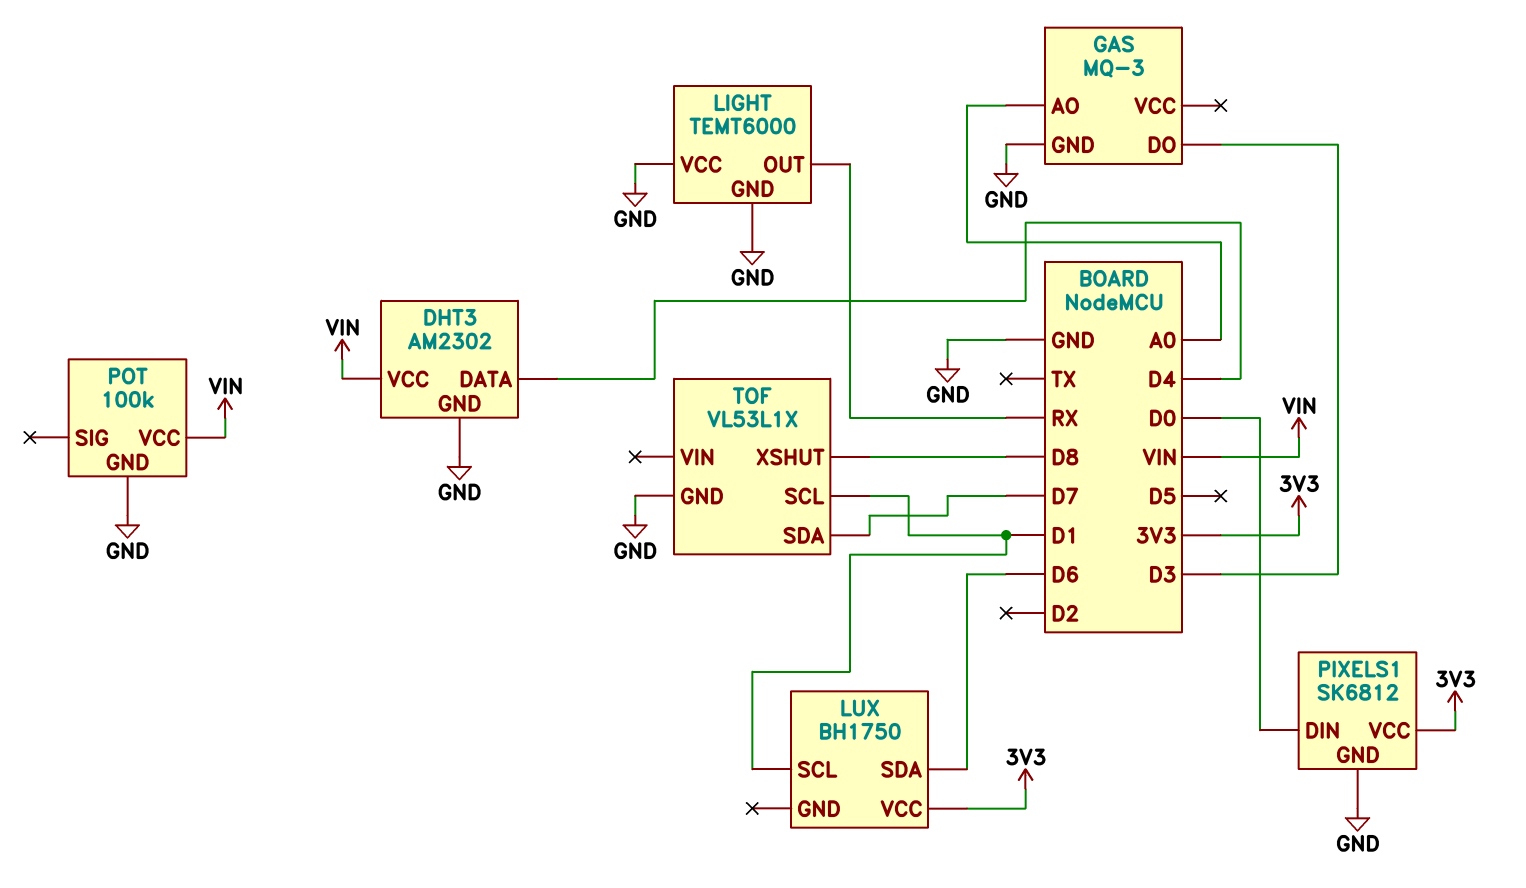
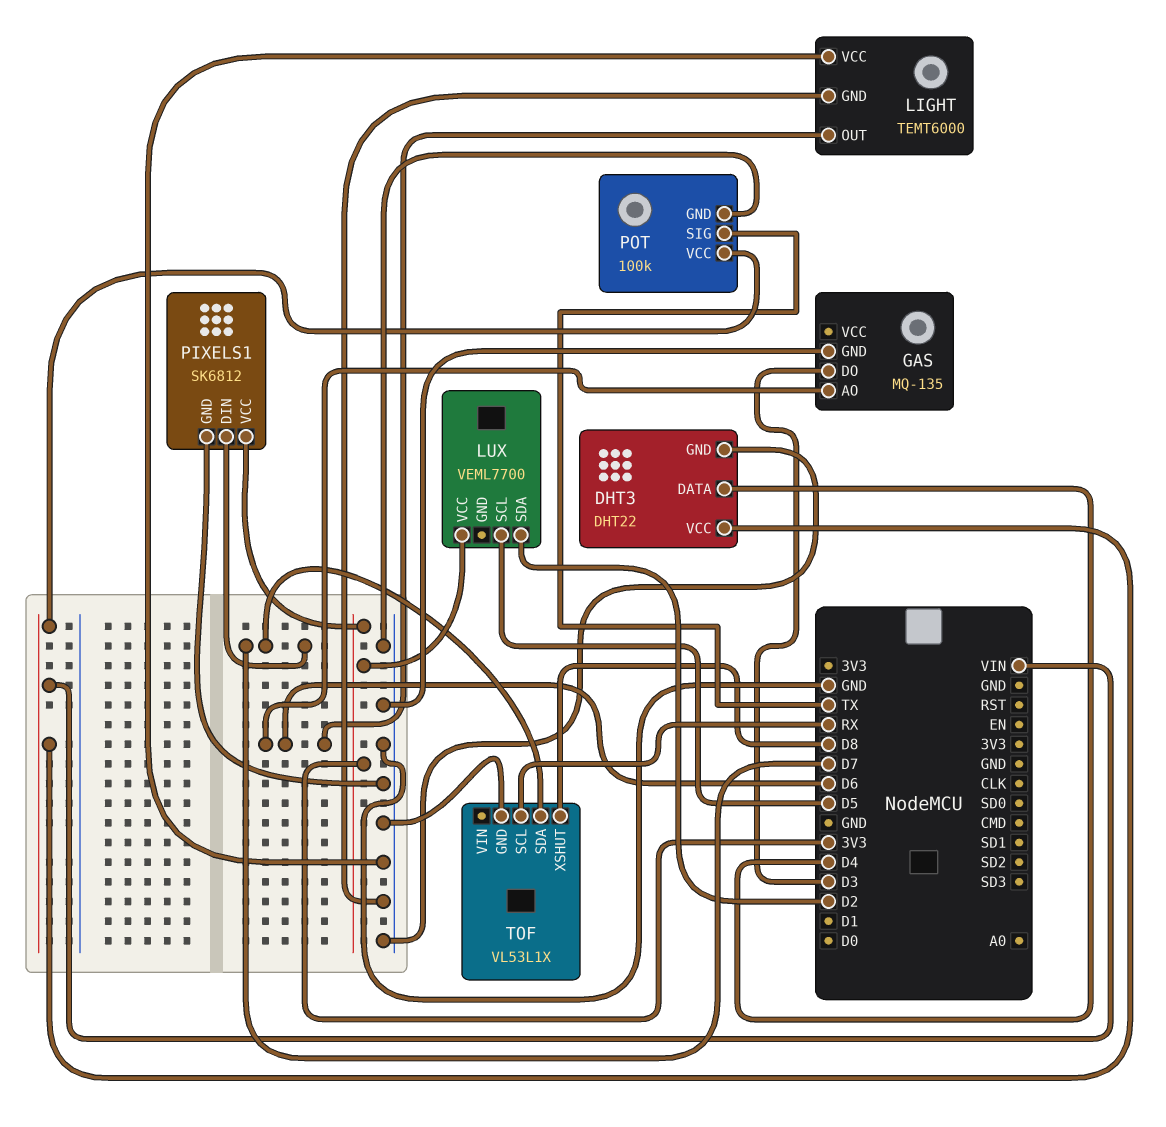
DHT3: AM2302 -> DHT22
GAS: MQ-3 -> MQ-135
GAS pin AO: A0 -> D6
LIGHT pin OUT: RX -> D6
LUX: BH1750 -> VEML7700
LUX pin SCL: D1 -> D5
LUX pin SDA: D6 -> D2
PIXELS1 pin DIN: D0 -> D7
POT pin SIG: none -> TX
TOF pin SCL: D1 -> RX

